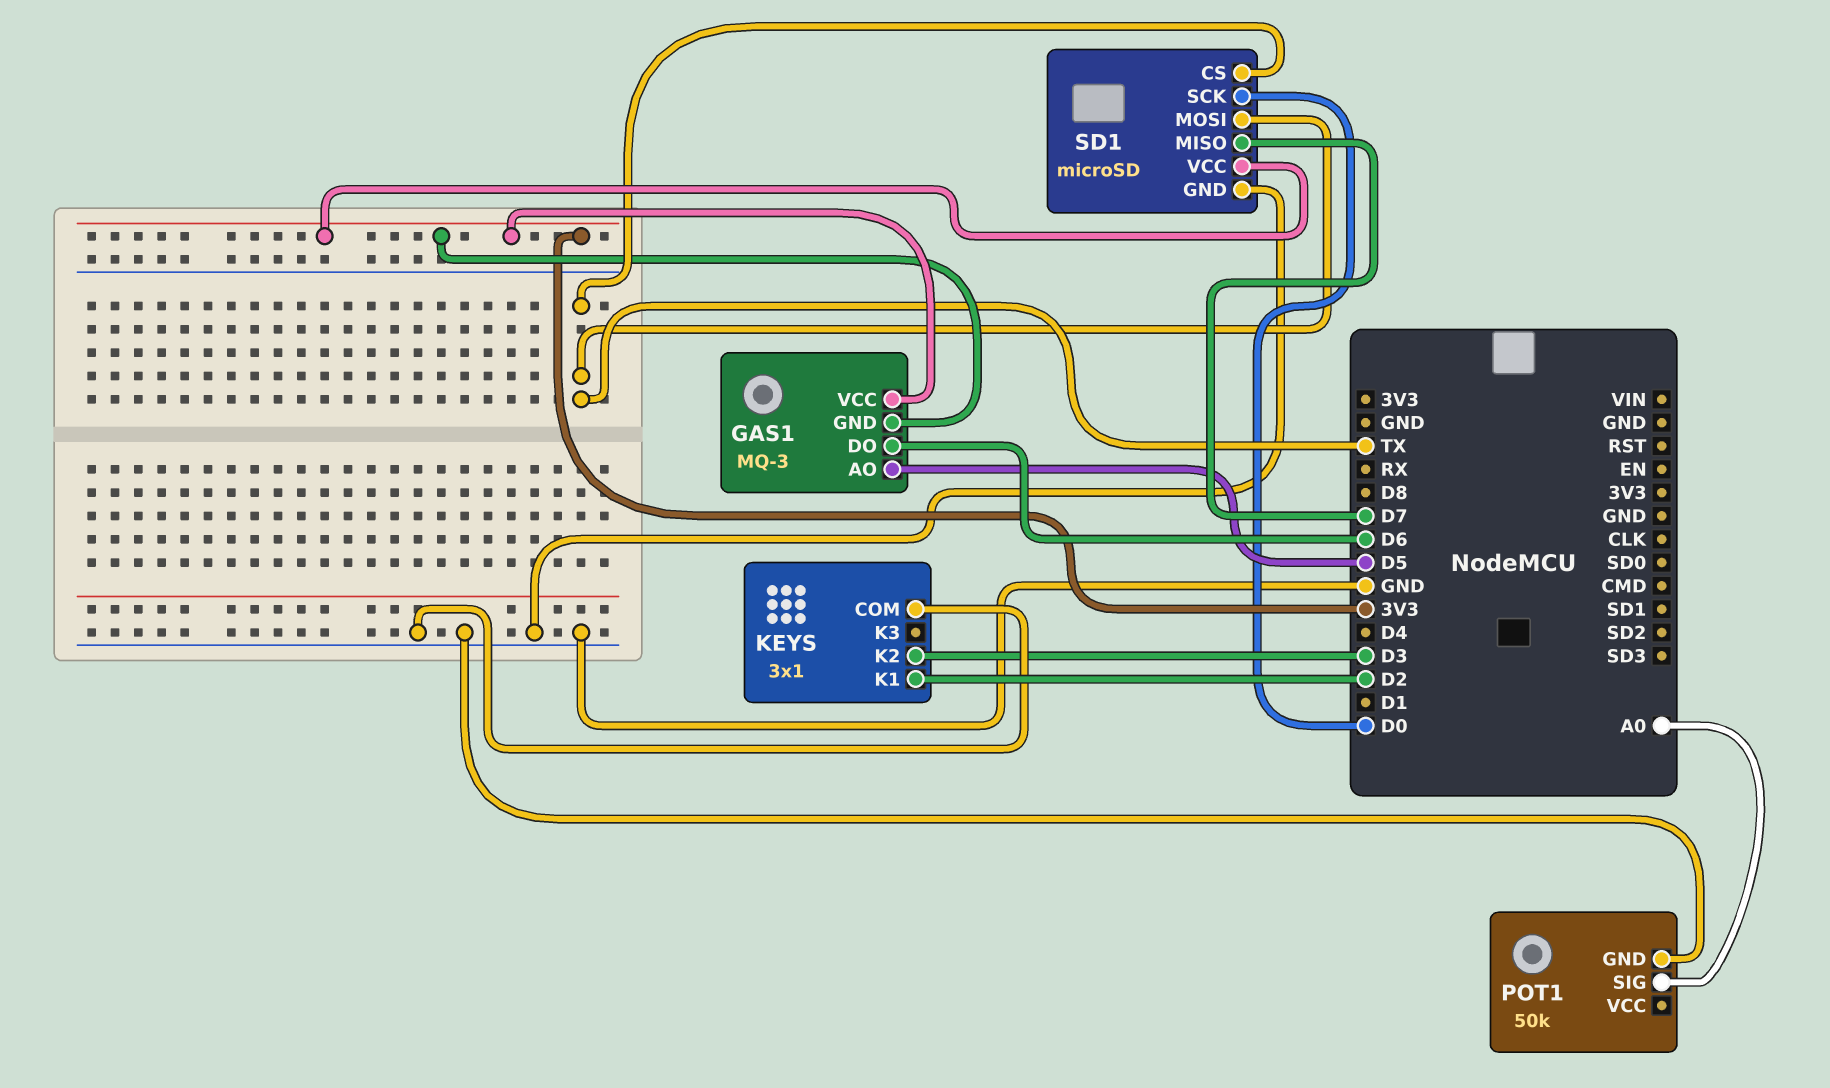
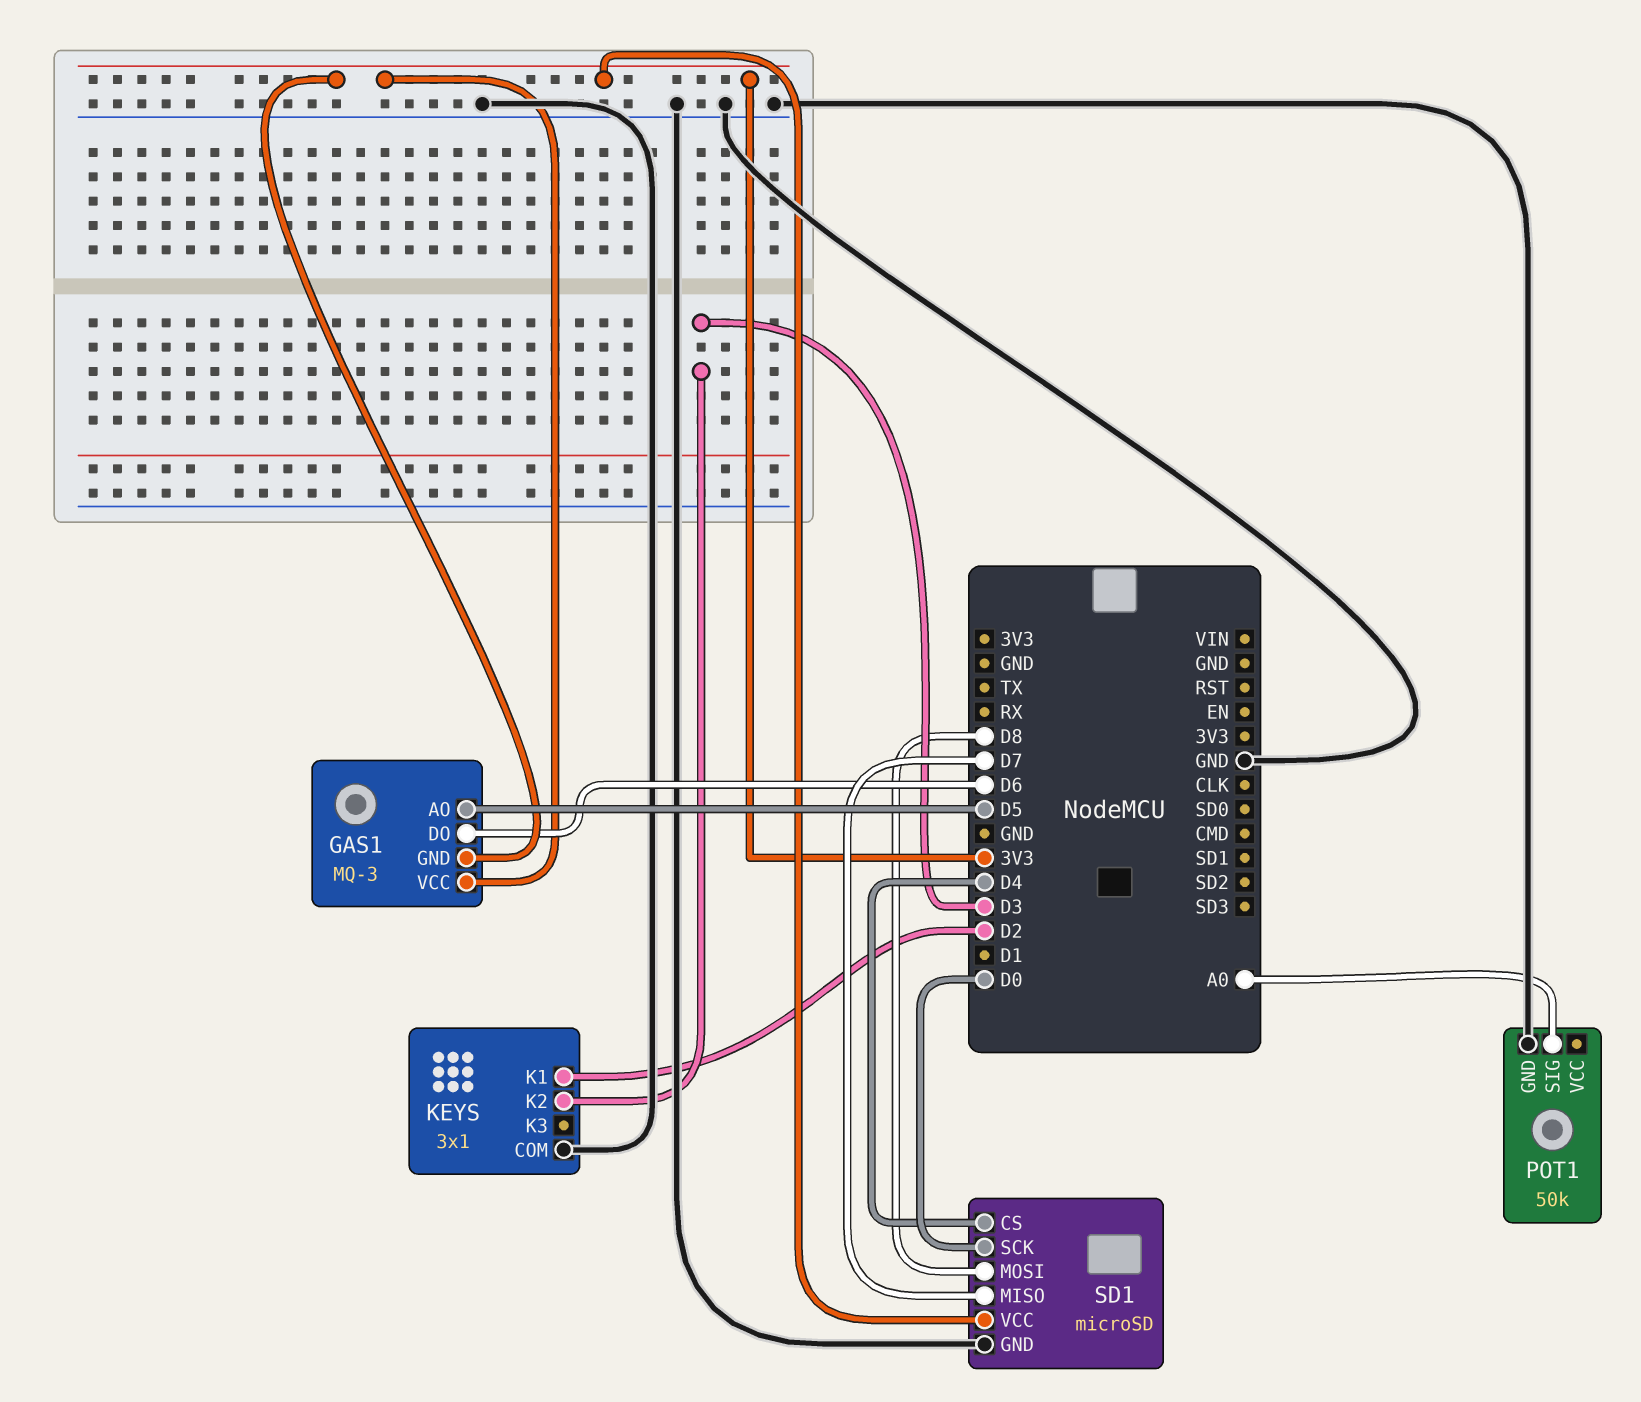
SD1 pin CS: TX -> D4
SD1 pin MOSI: TX -> D8

